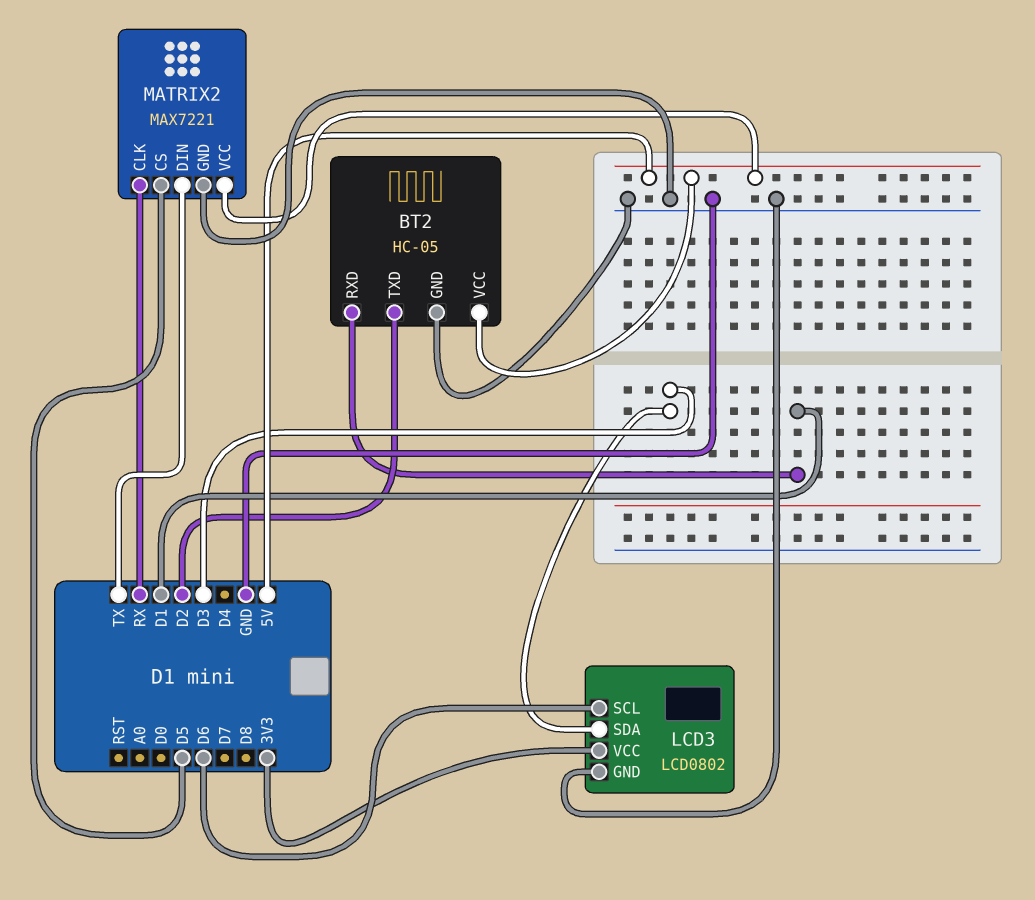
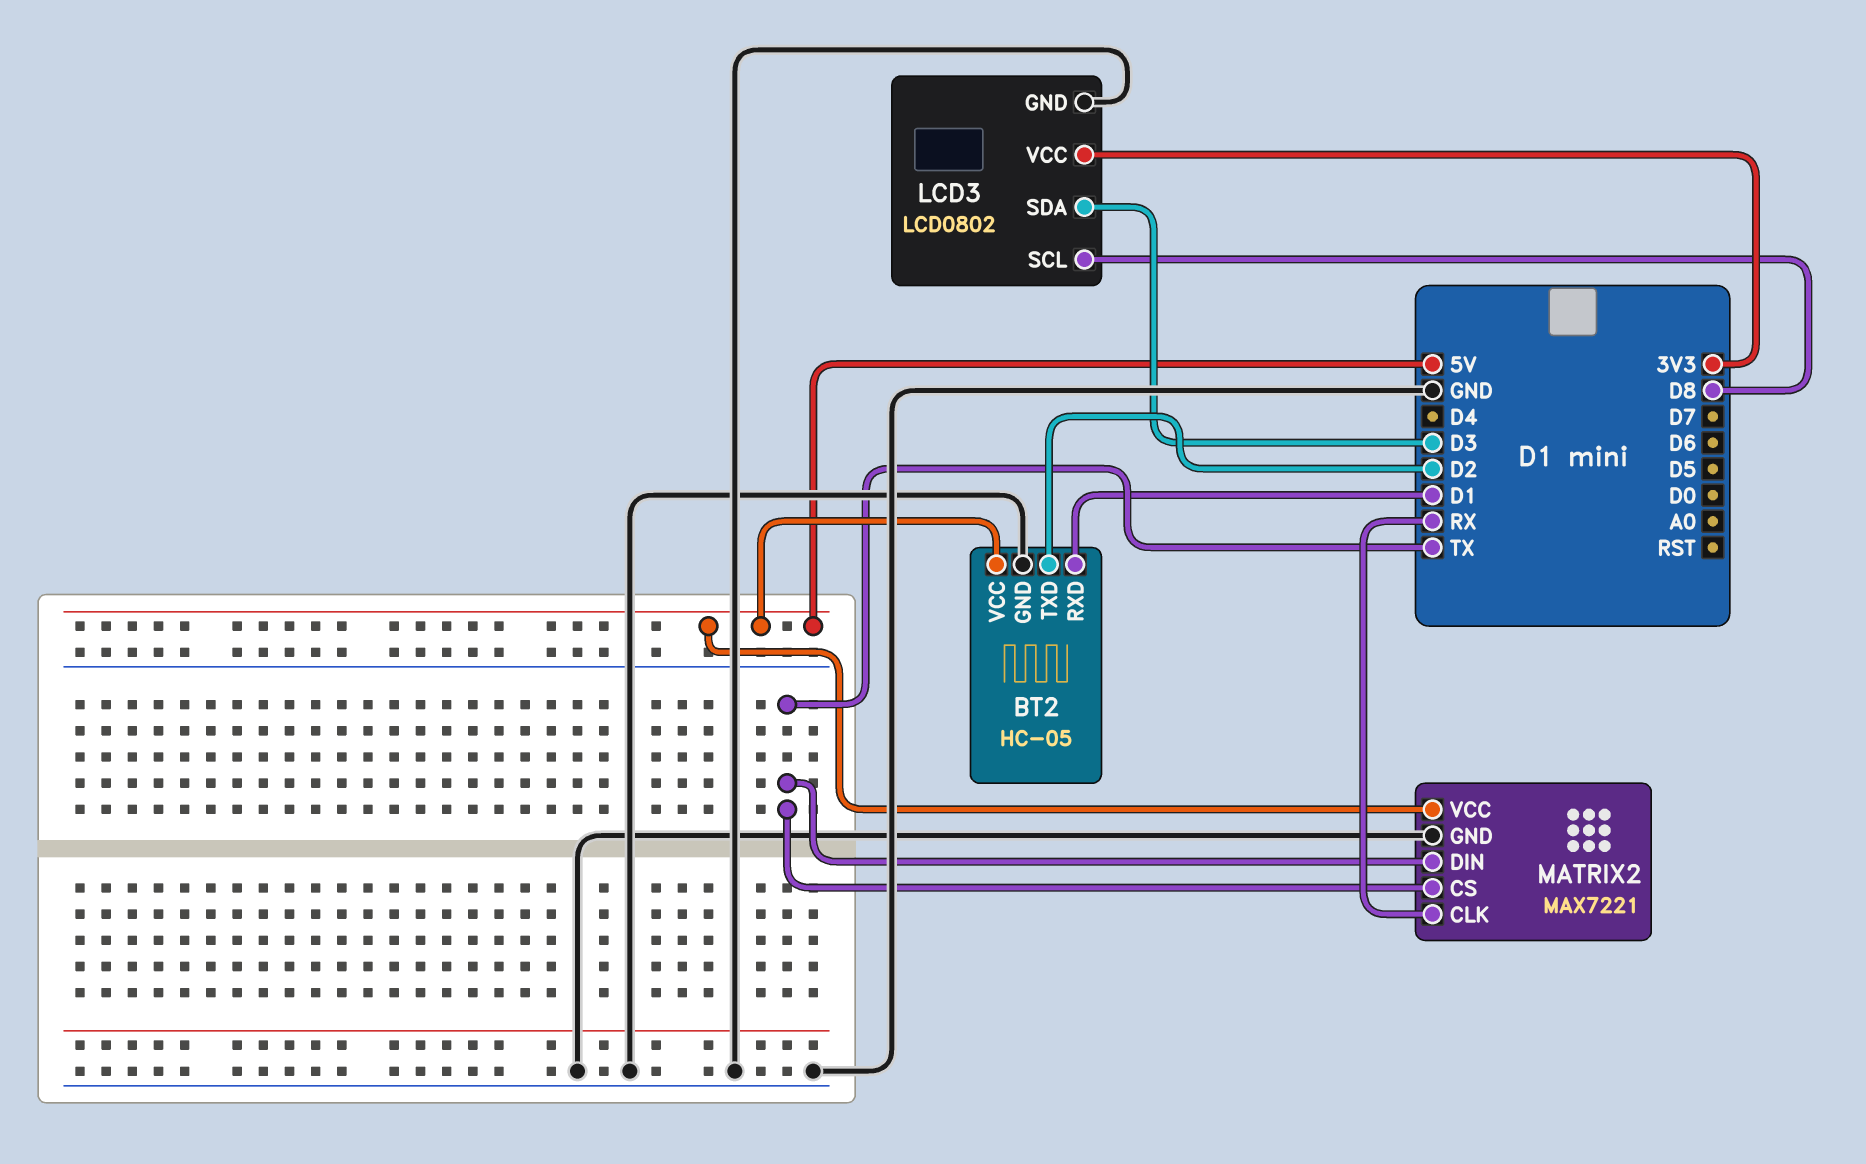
LCD3 pin SCL: D6 -> D8
MATRIX2 pin CS: D5 -> TX

